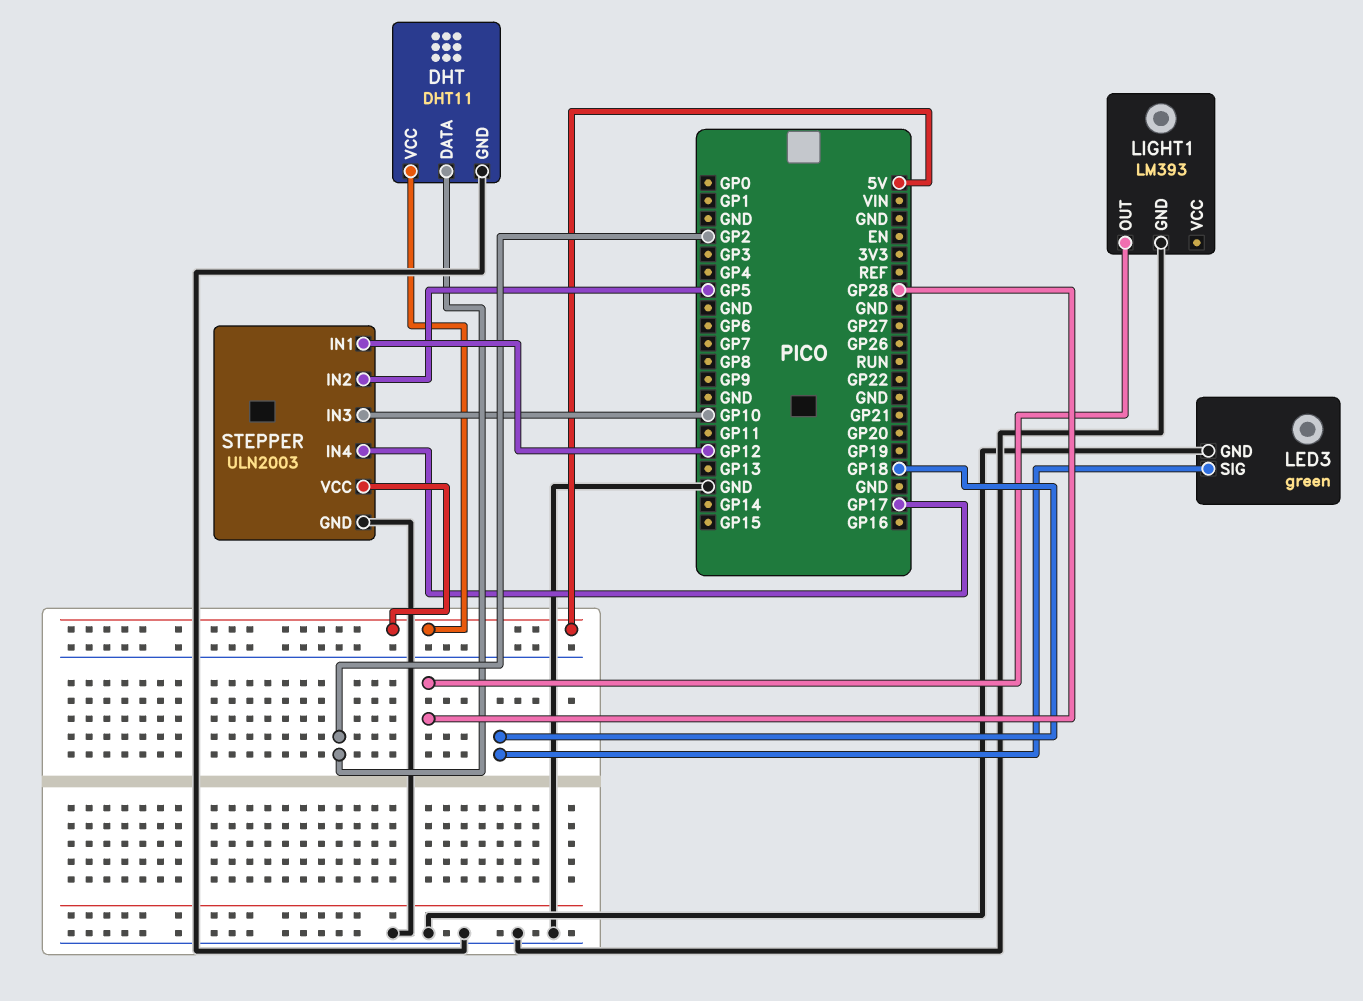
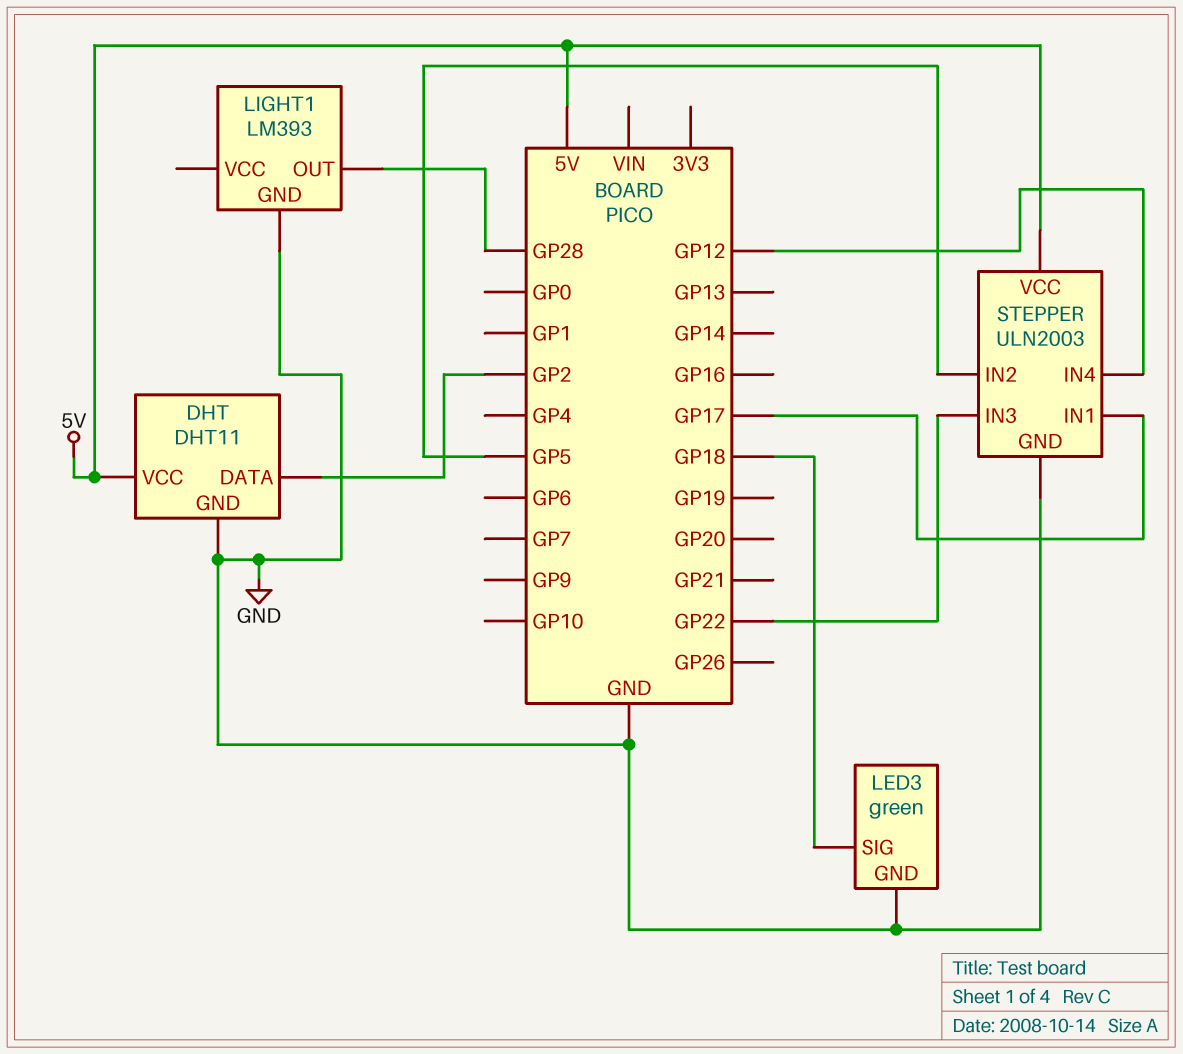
STEPPER pin IN1: GP12 -> GP17
STEPPER pin IN3: GP10 -> GP22
STEPPER pin IN4: GP17 -> GP12

